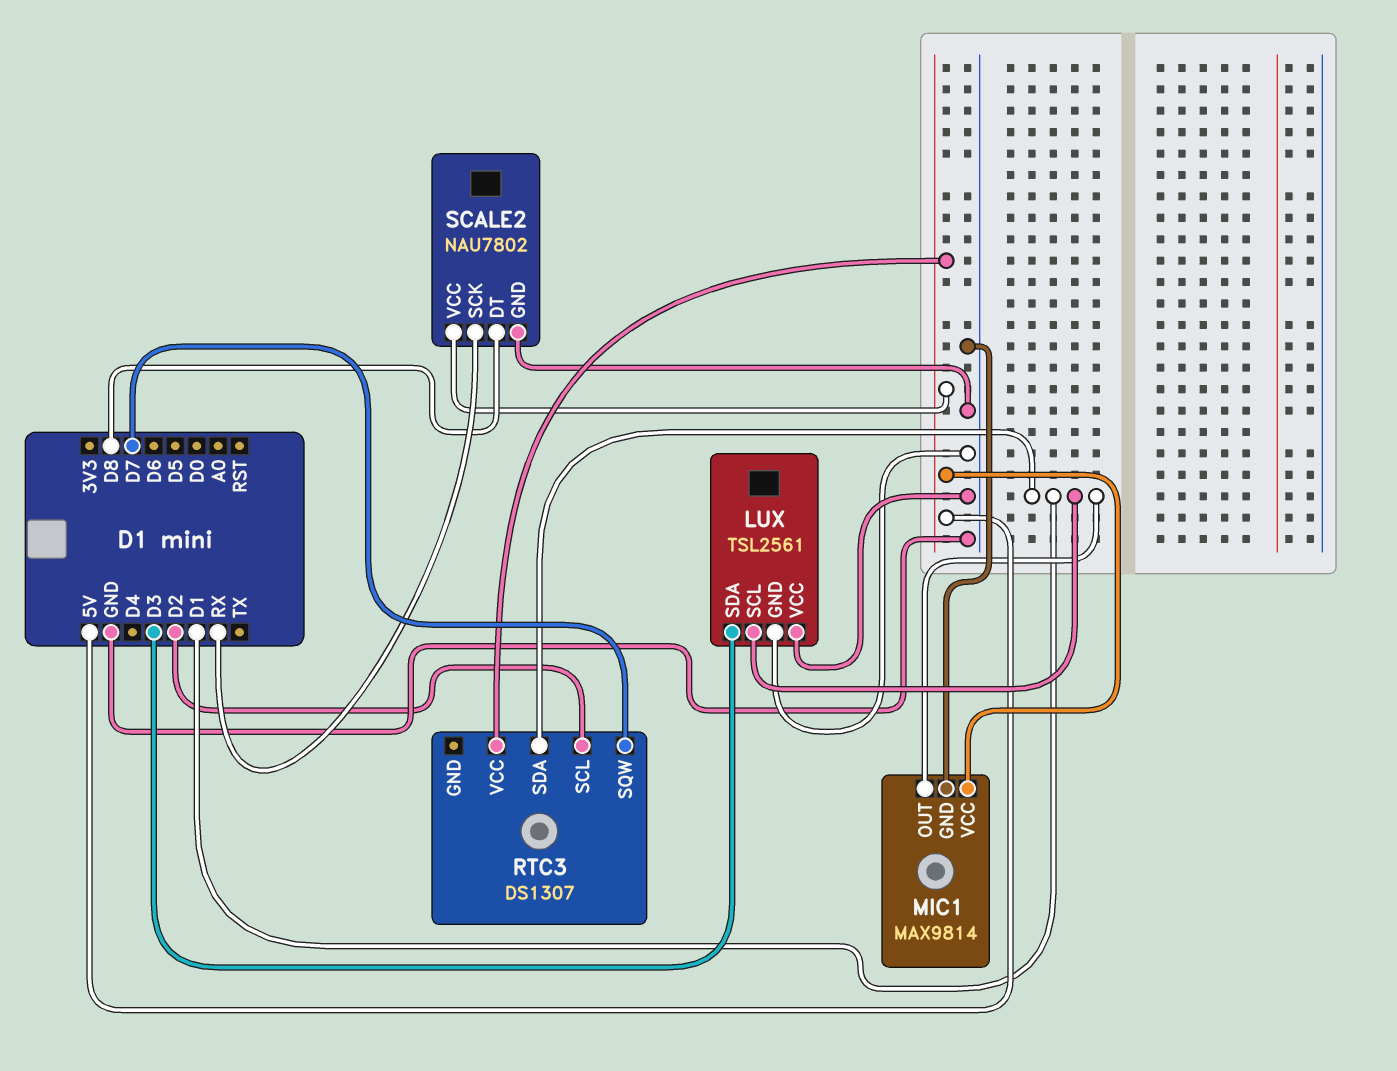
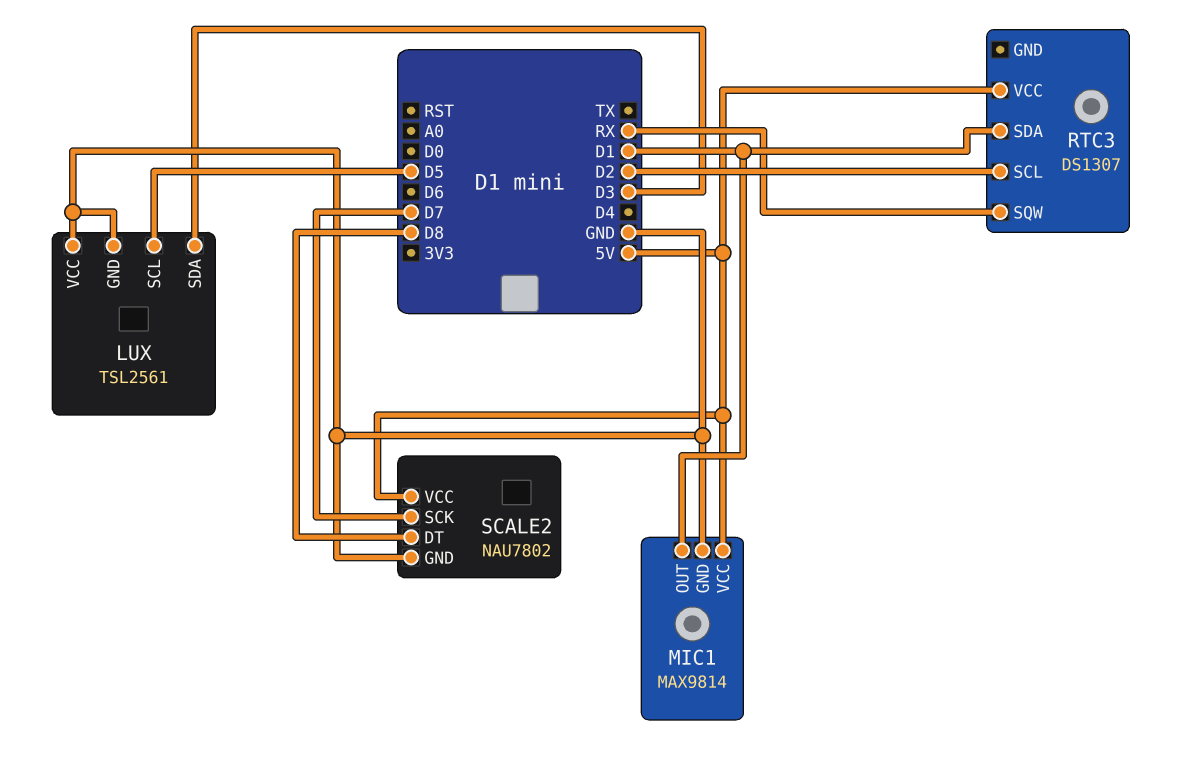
LUX pin SCL: D1 -> D5
RTC3 pin SQW: D7 -> RX
SCALE2 pin SCK: RX -> D7

